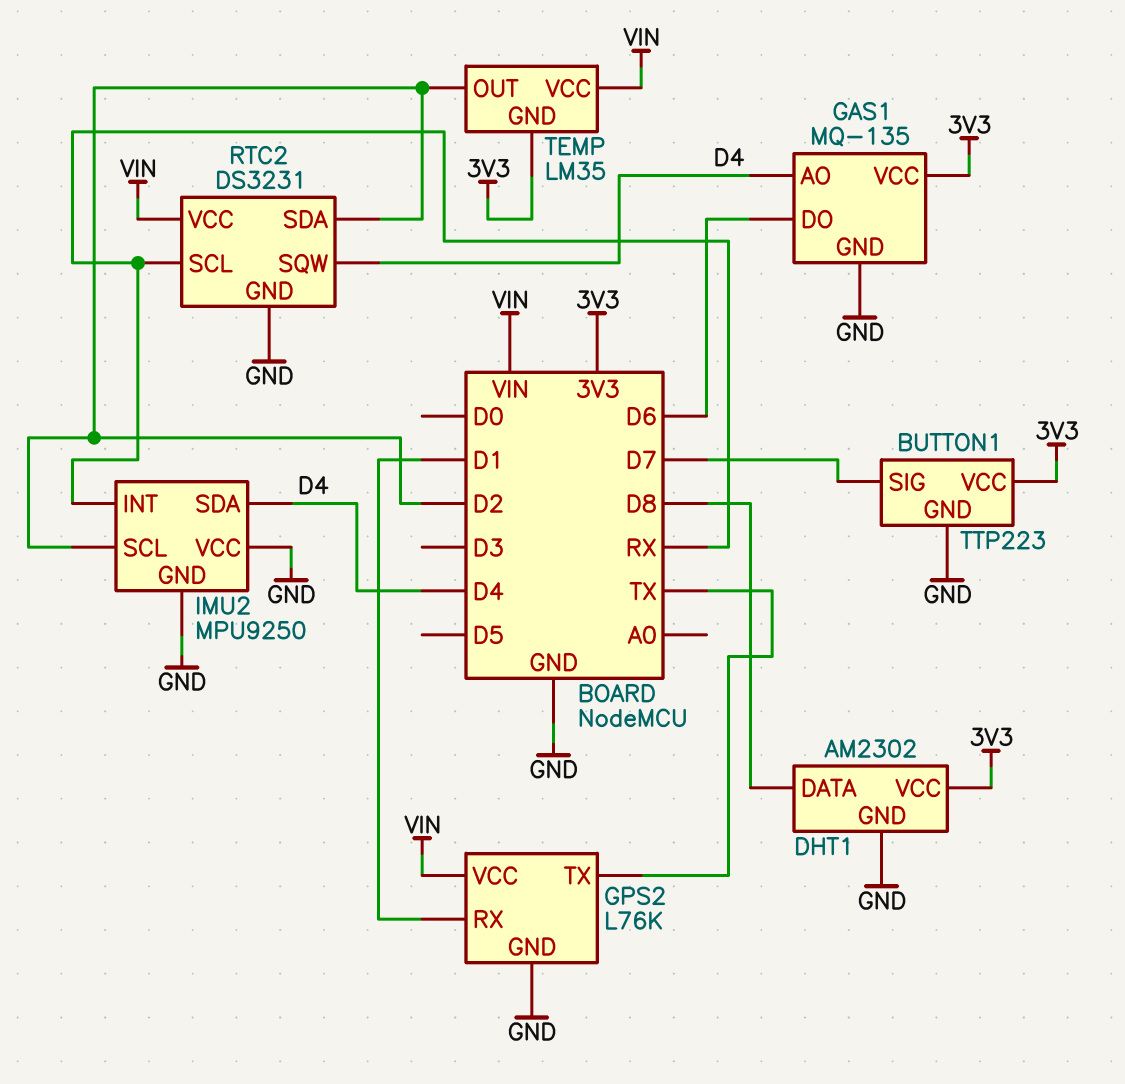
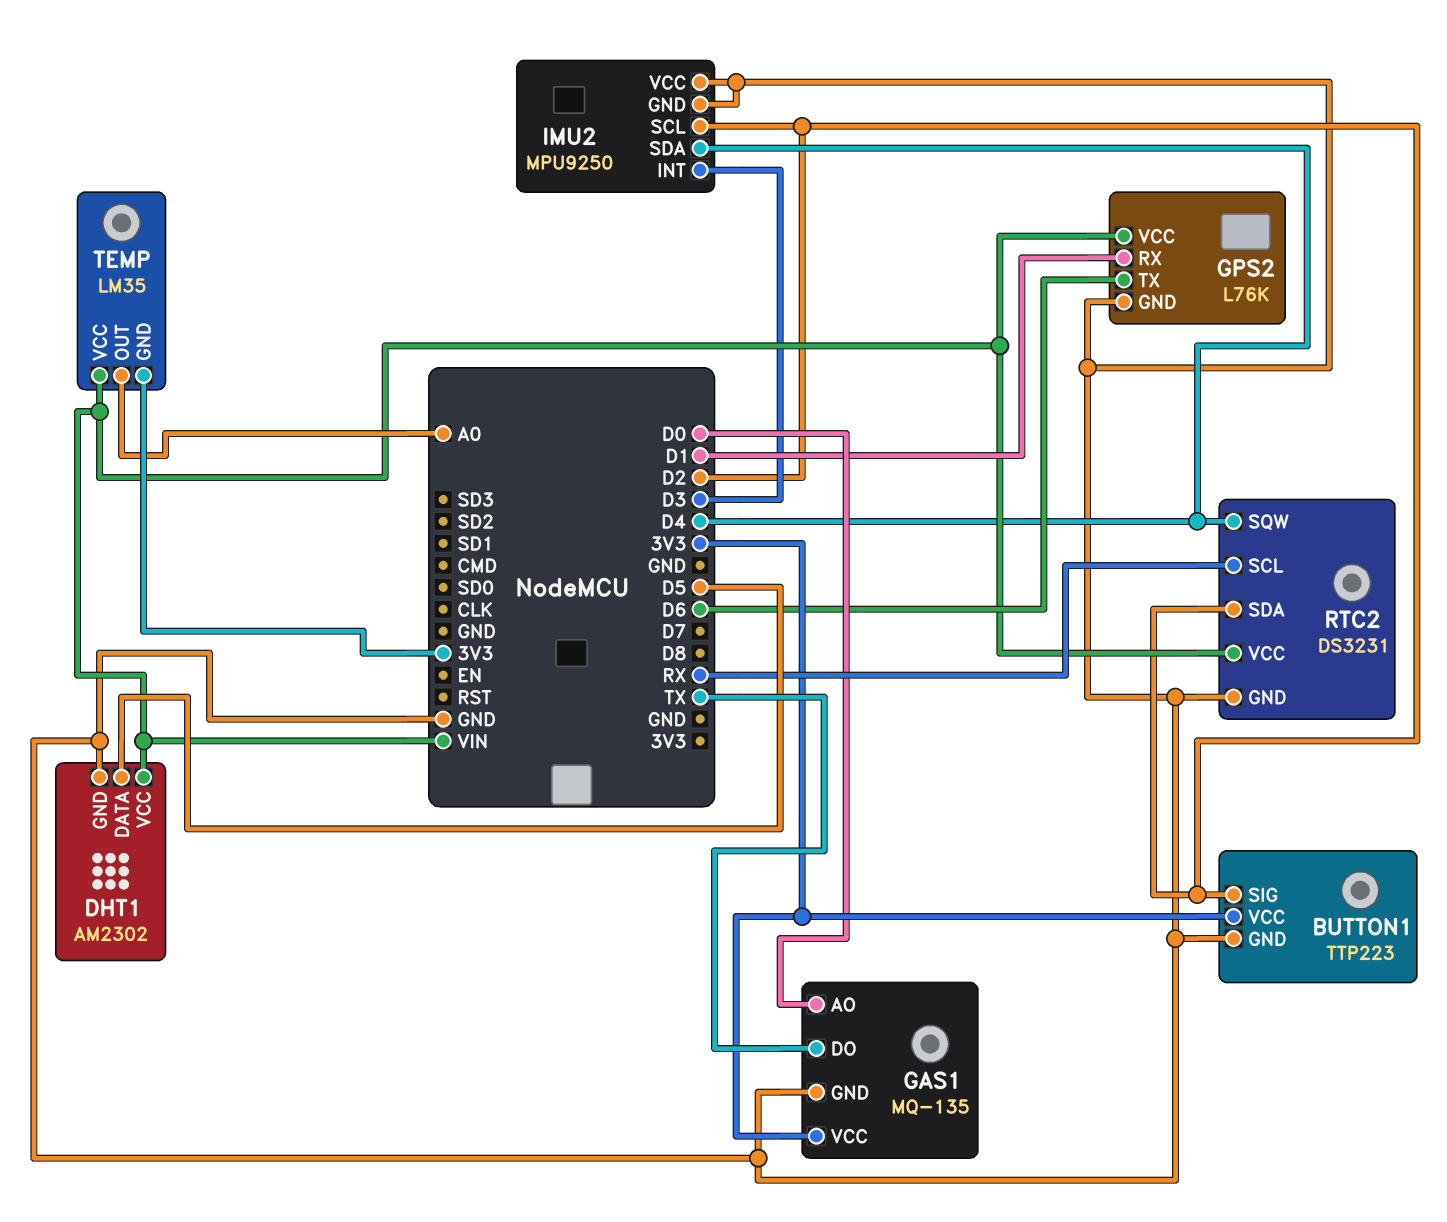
BUTTON1 pin SIG: D7 -> D2
DHT1 pin DATA: D8 -> D5
DHT1 pin VCC: 3V3 -> VIN
GAS1 pin AO: D4 -> D0
GAS1 pin DO: D6 -> TX
GPS2 pin TX: TX -> D6
IMU2 pin INT: RX -> D3
TEMP pin OUT: D2 -> A0

